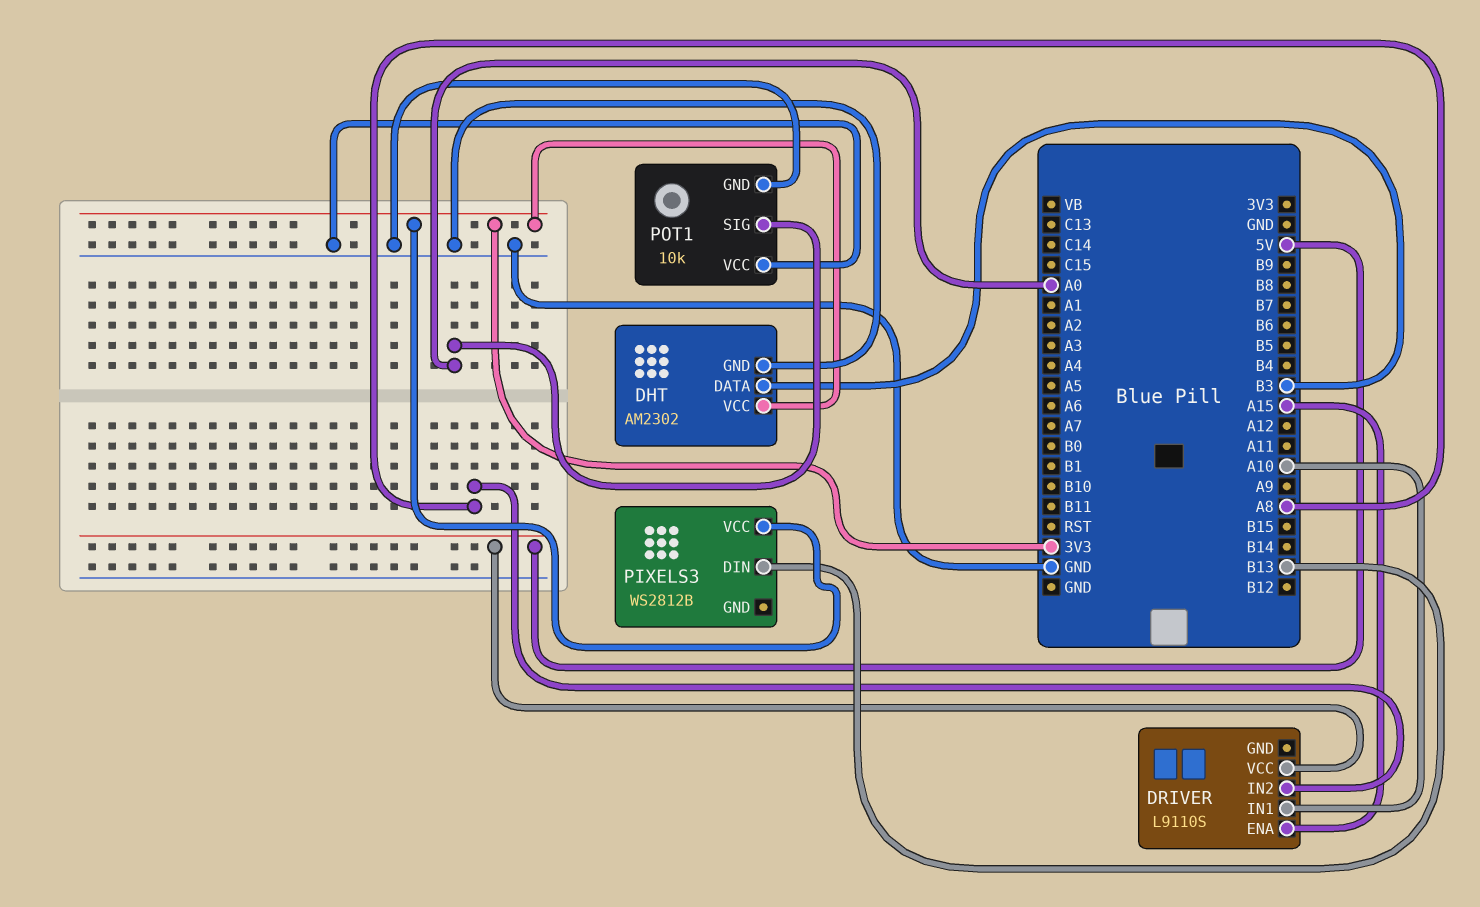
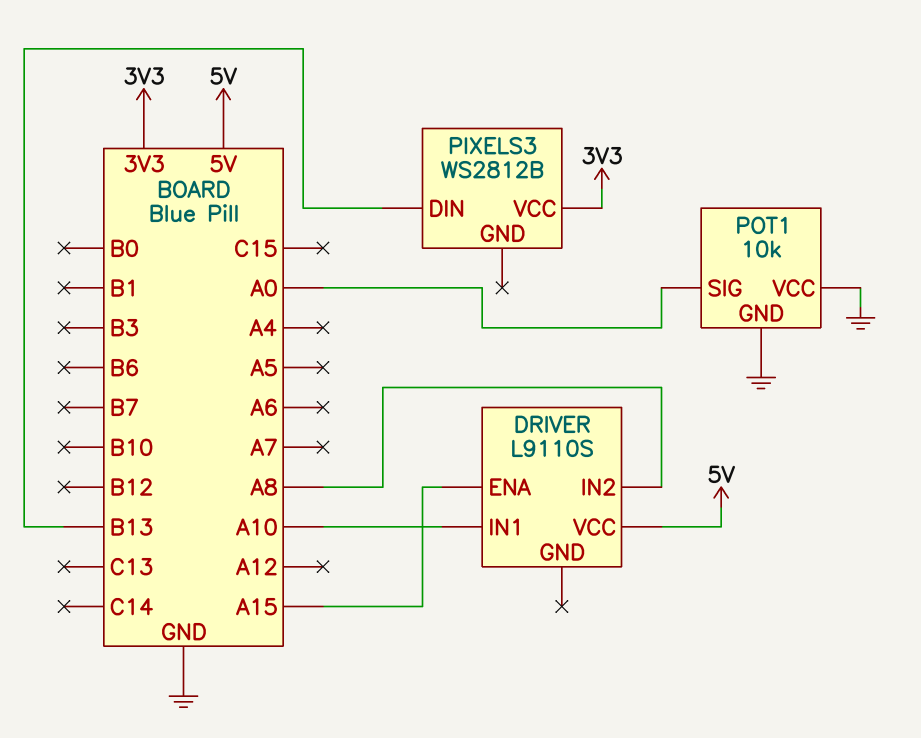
DHT: AM2302 -> none
DHT pin DATA: B3 -> none
DHT pin GND: GND -> none
DHT pin VCC: 3V3 -> none

